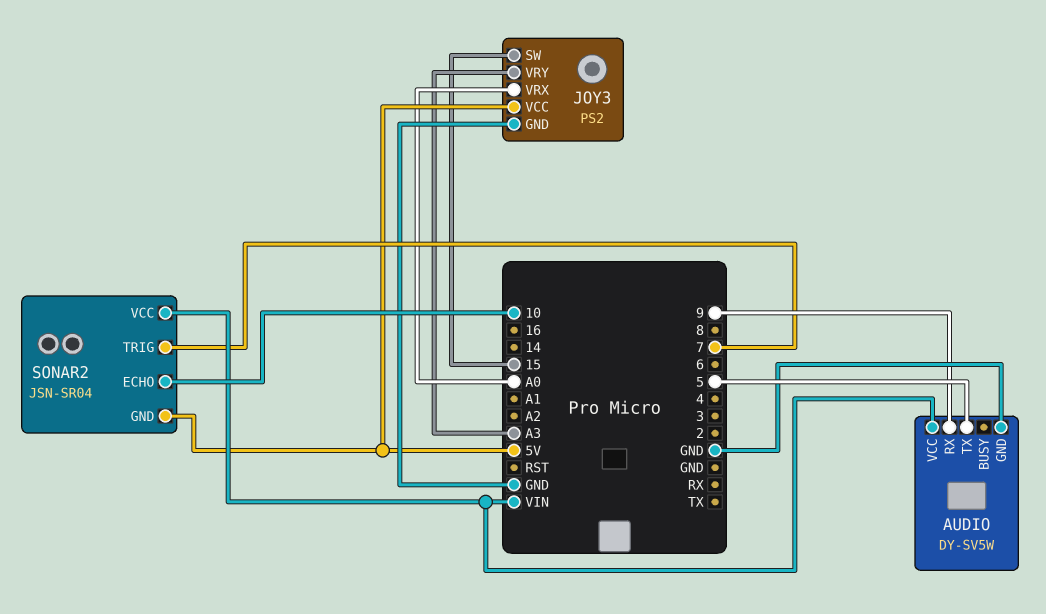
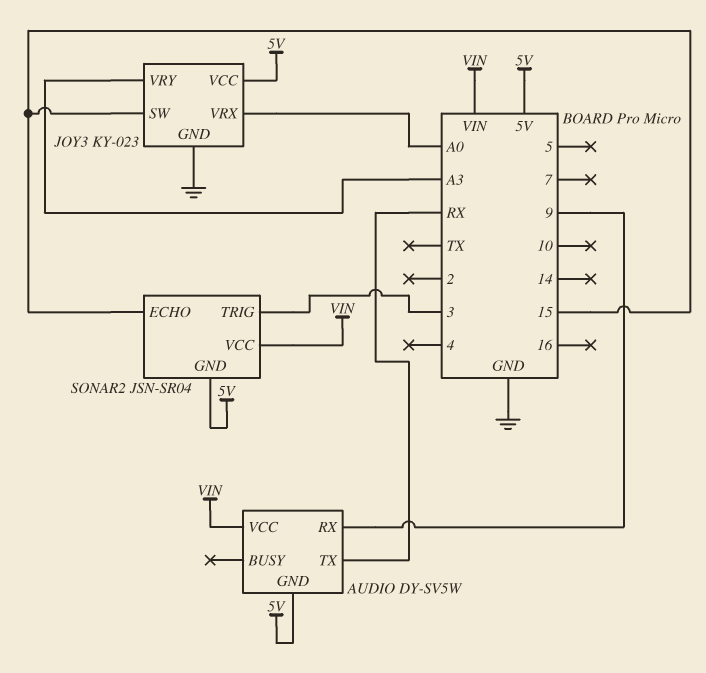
AUDIO pin GND: GND -> 5V
AUDIO pin TX: 5 -> RX
JOY3: PS2 -> KY-023
SONAR2 pin ECHO: 10 -> 15
SONAR2 pin TRIG: 7 -> 3

